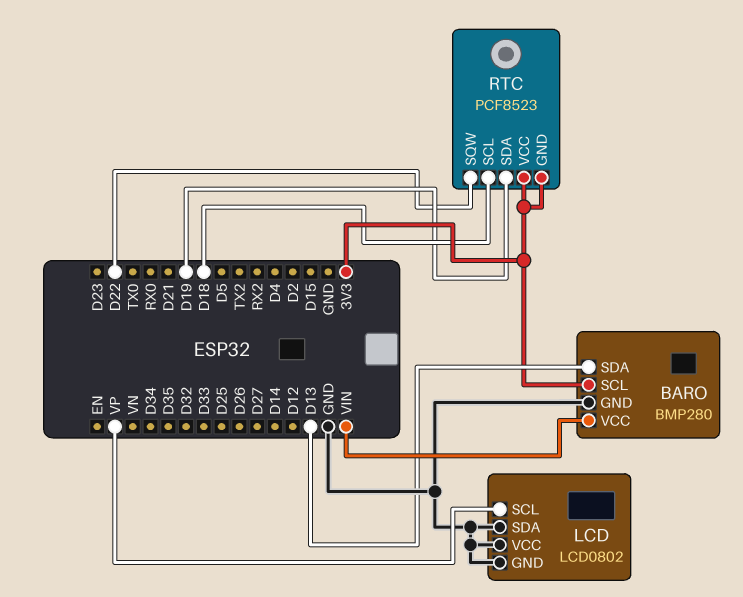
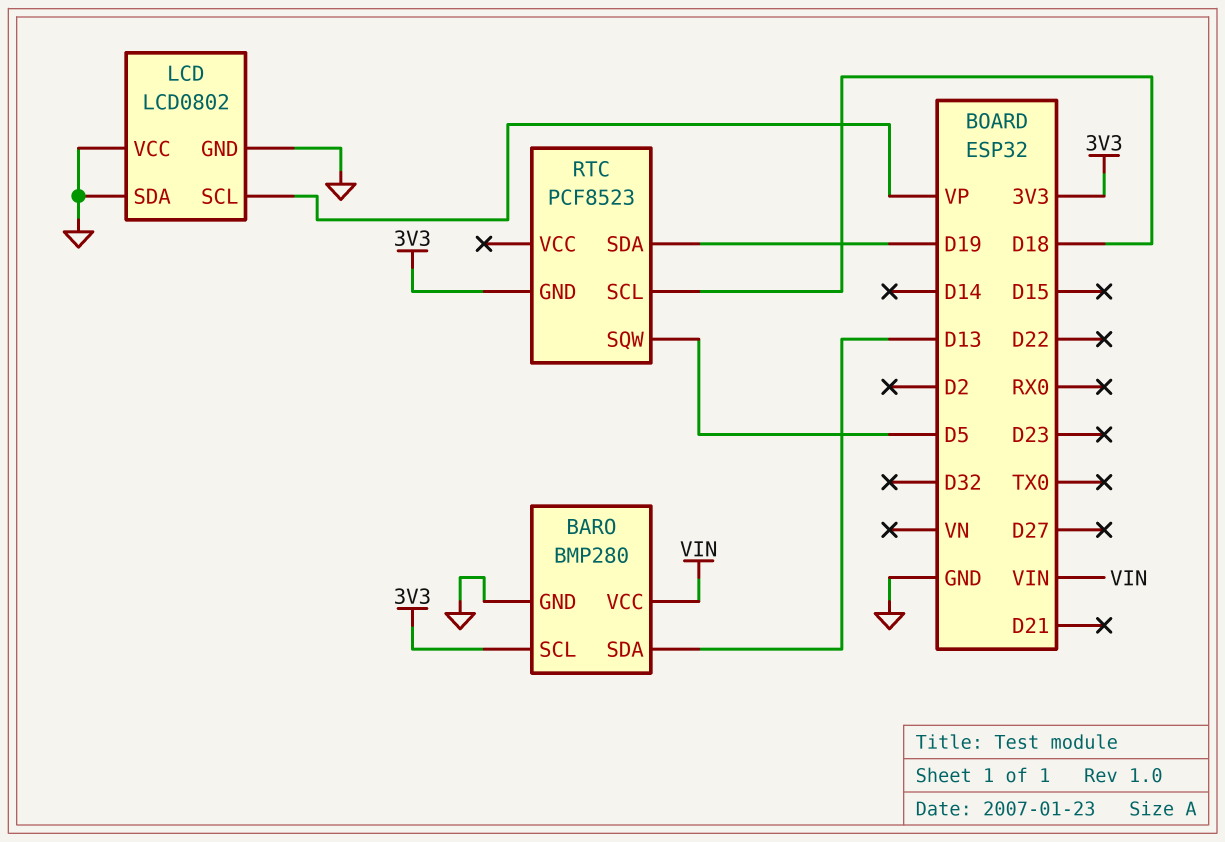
RTC pin SQW: D22 -> D5
RTC pin VCC: 3V3 -> none

